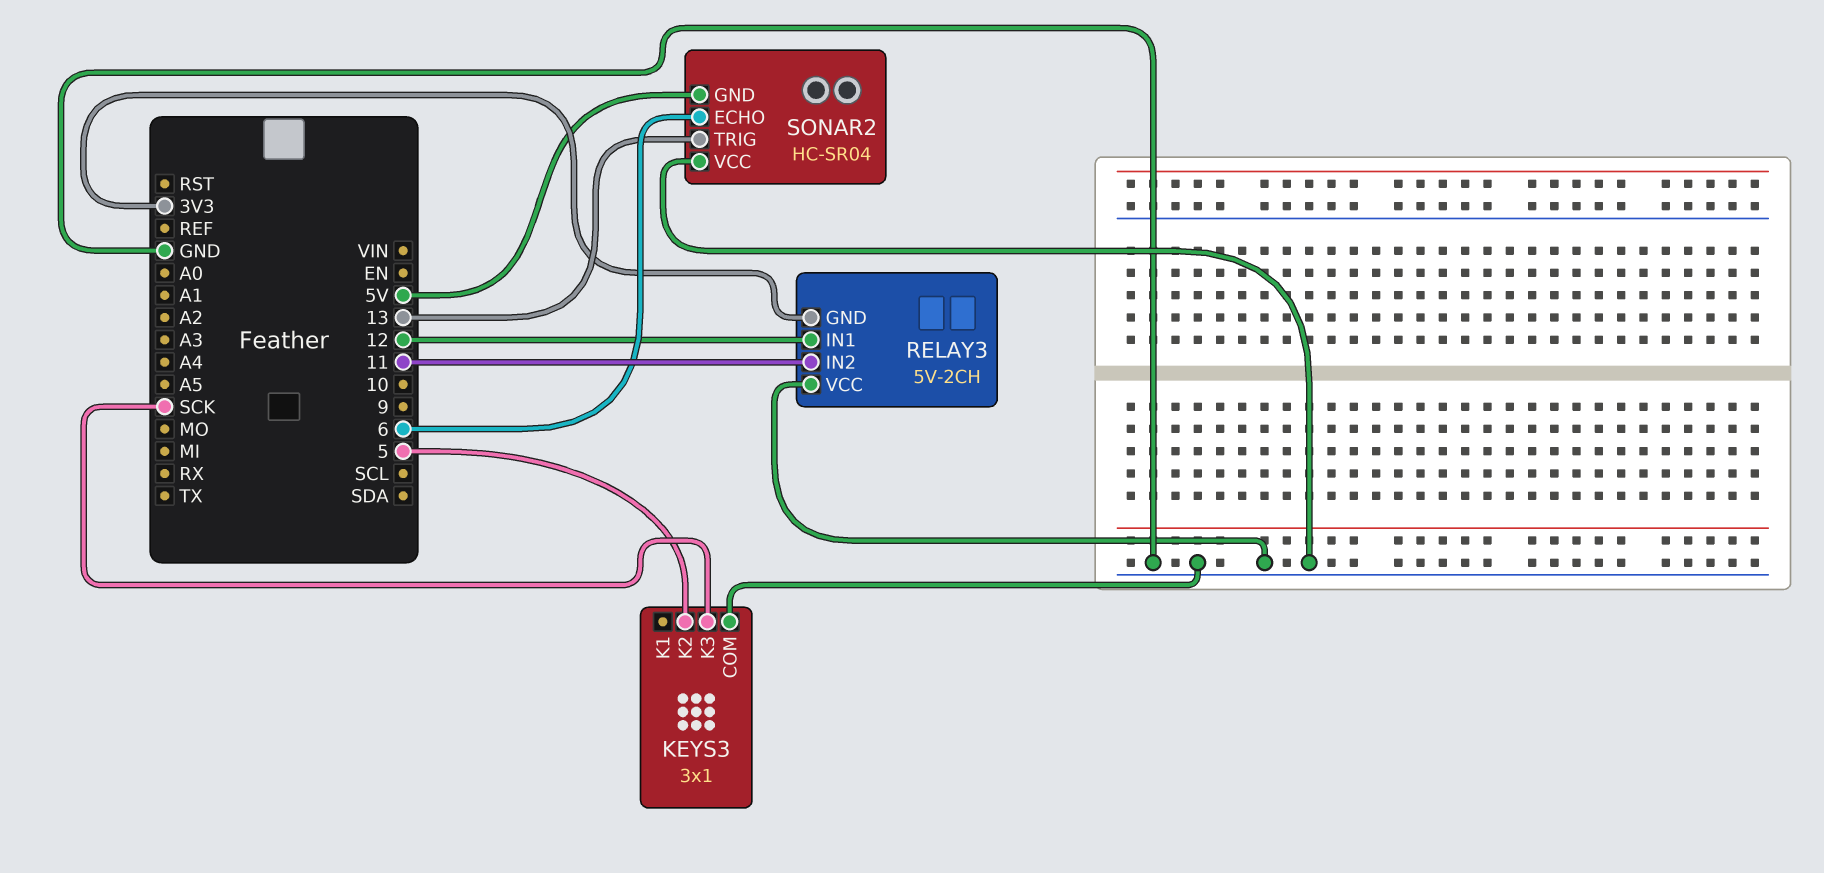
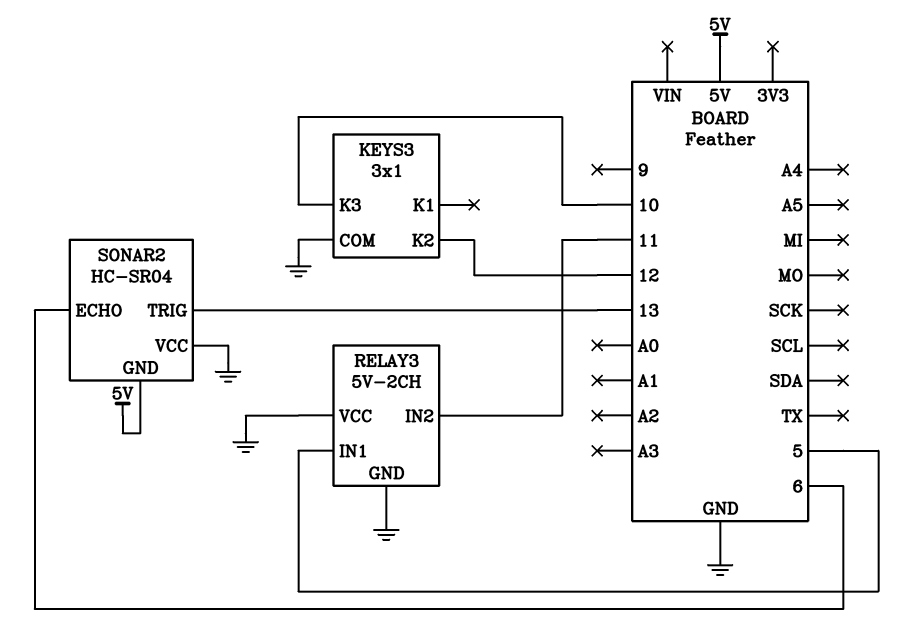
KEYS3 pin K2: 5 -> 12
KEYS3 pin K3: SCK -> 10
RELAY3 pin GND: 3V3 -> GND
RELAY3 pin IN1: 12 -> 5

